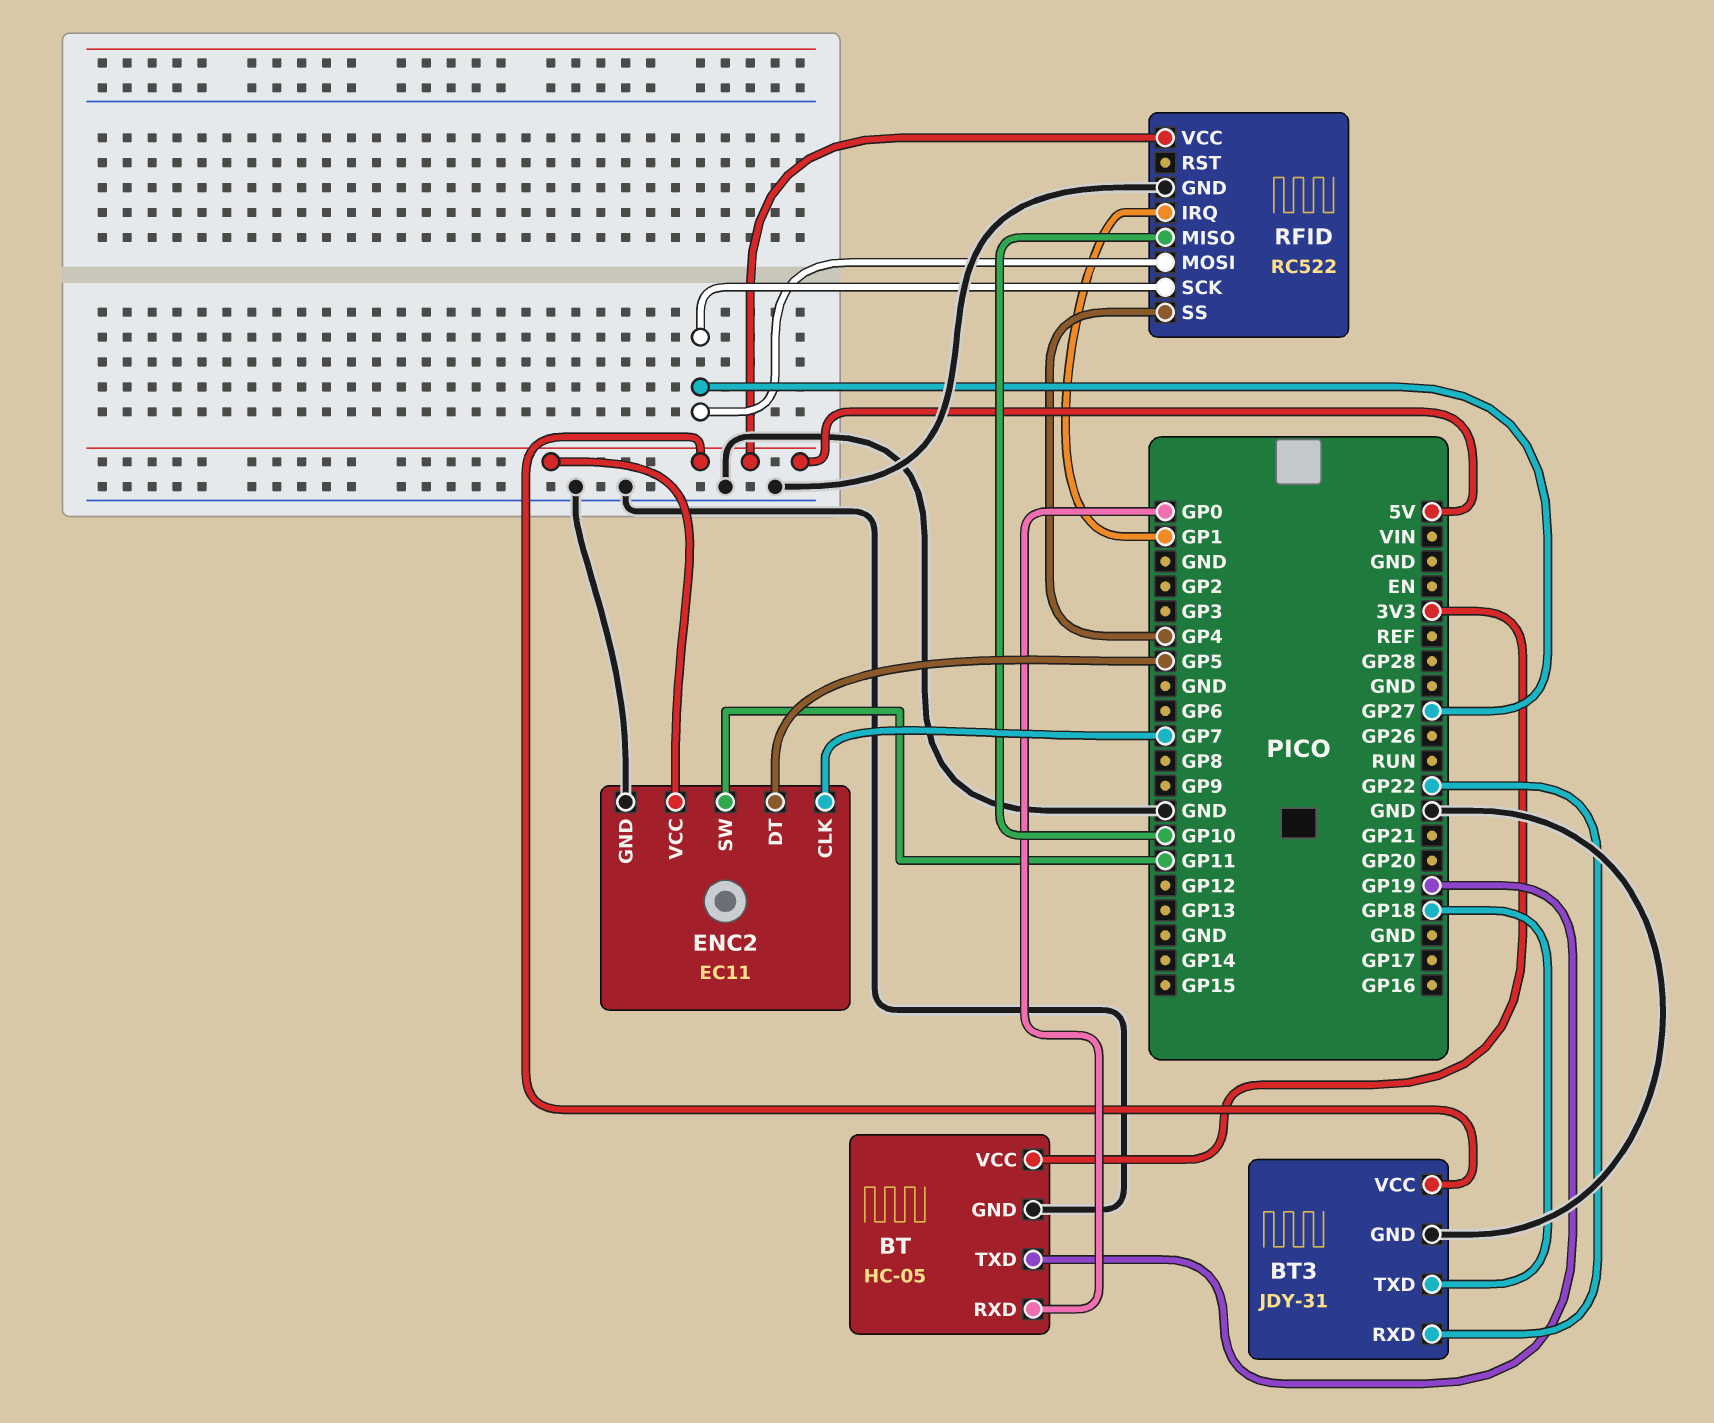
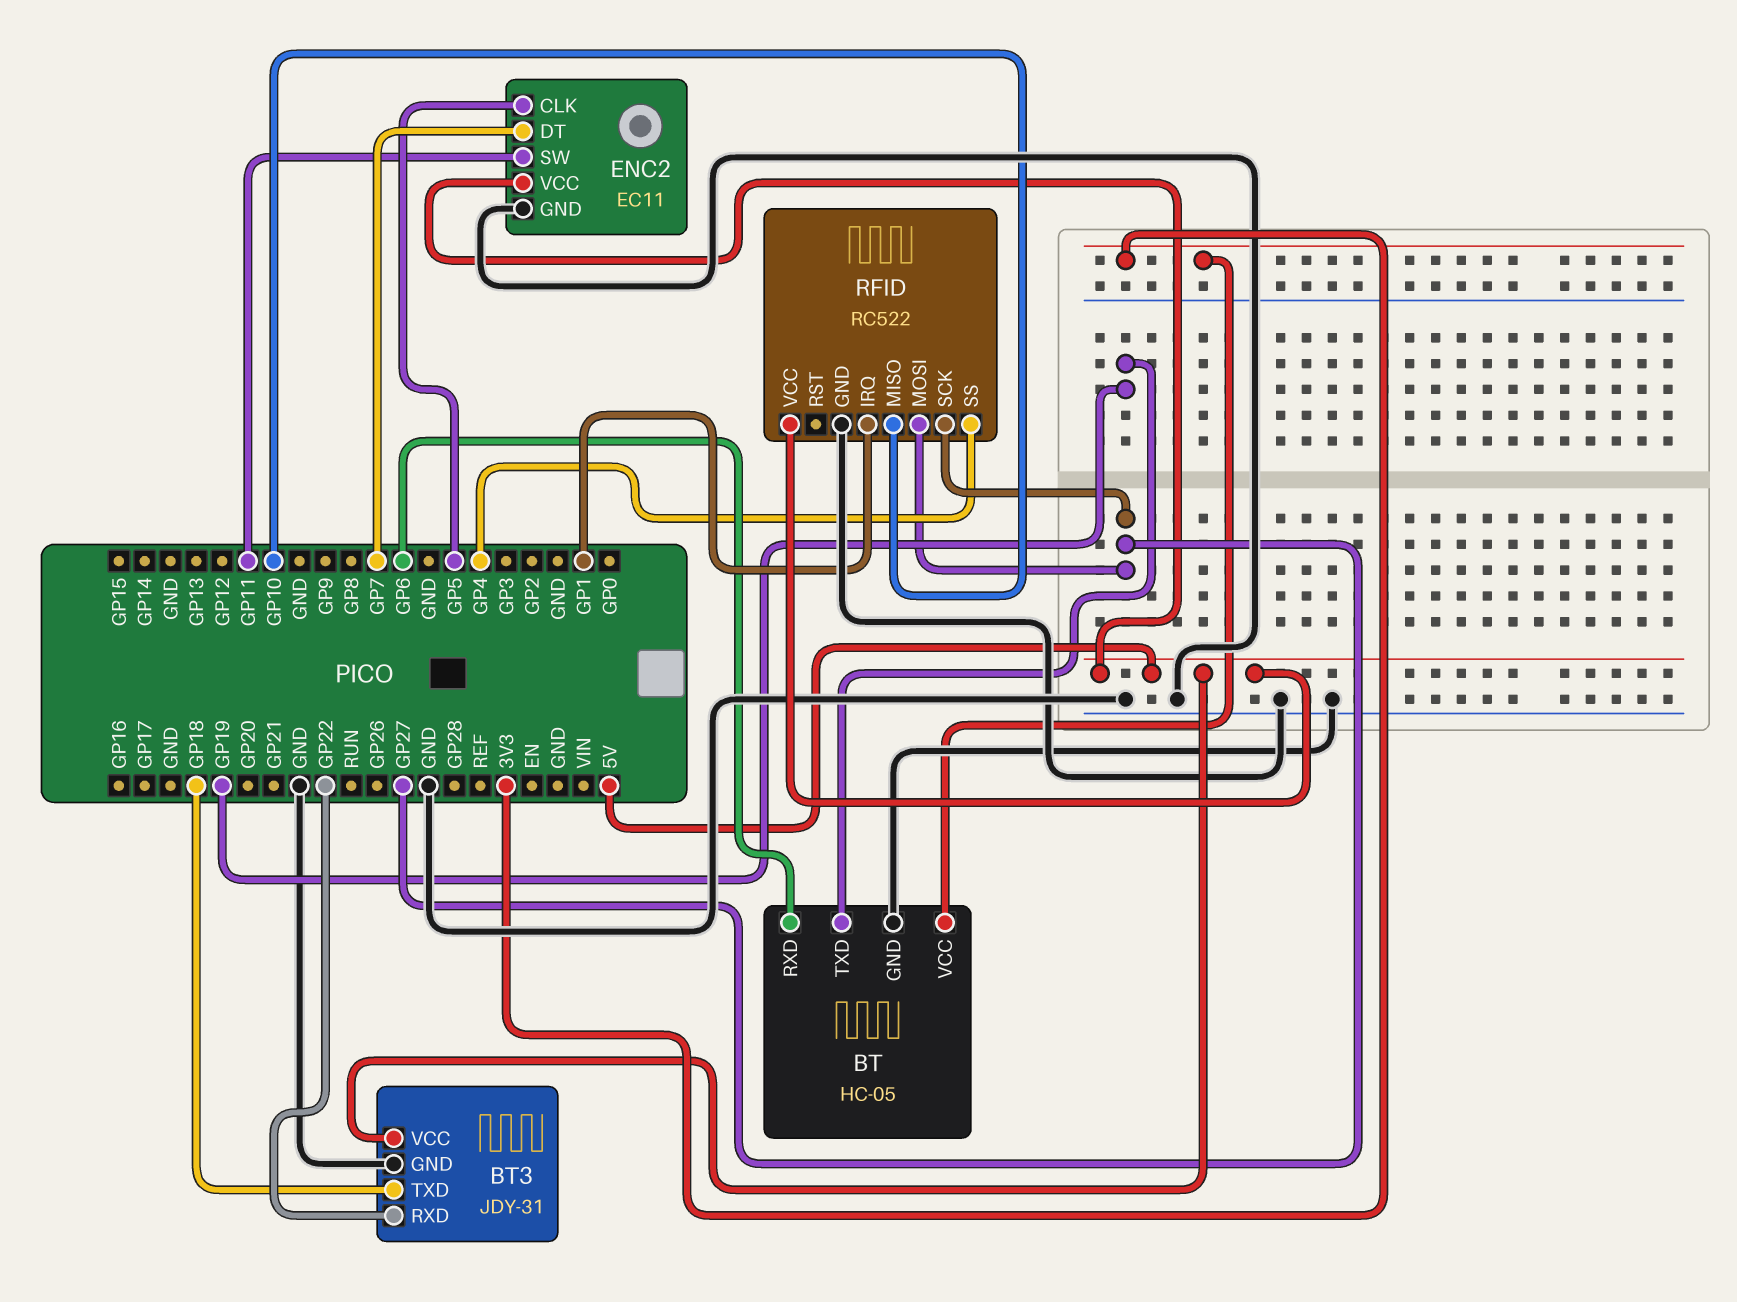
BT pin RXD: GP0 -> GP6
ENC2 pin CLK: GP7 -> GP5
ENC2 pin DT: GP5 -> GP7

